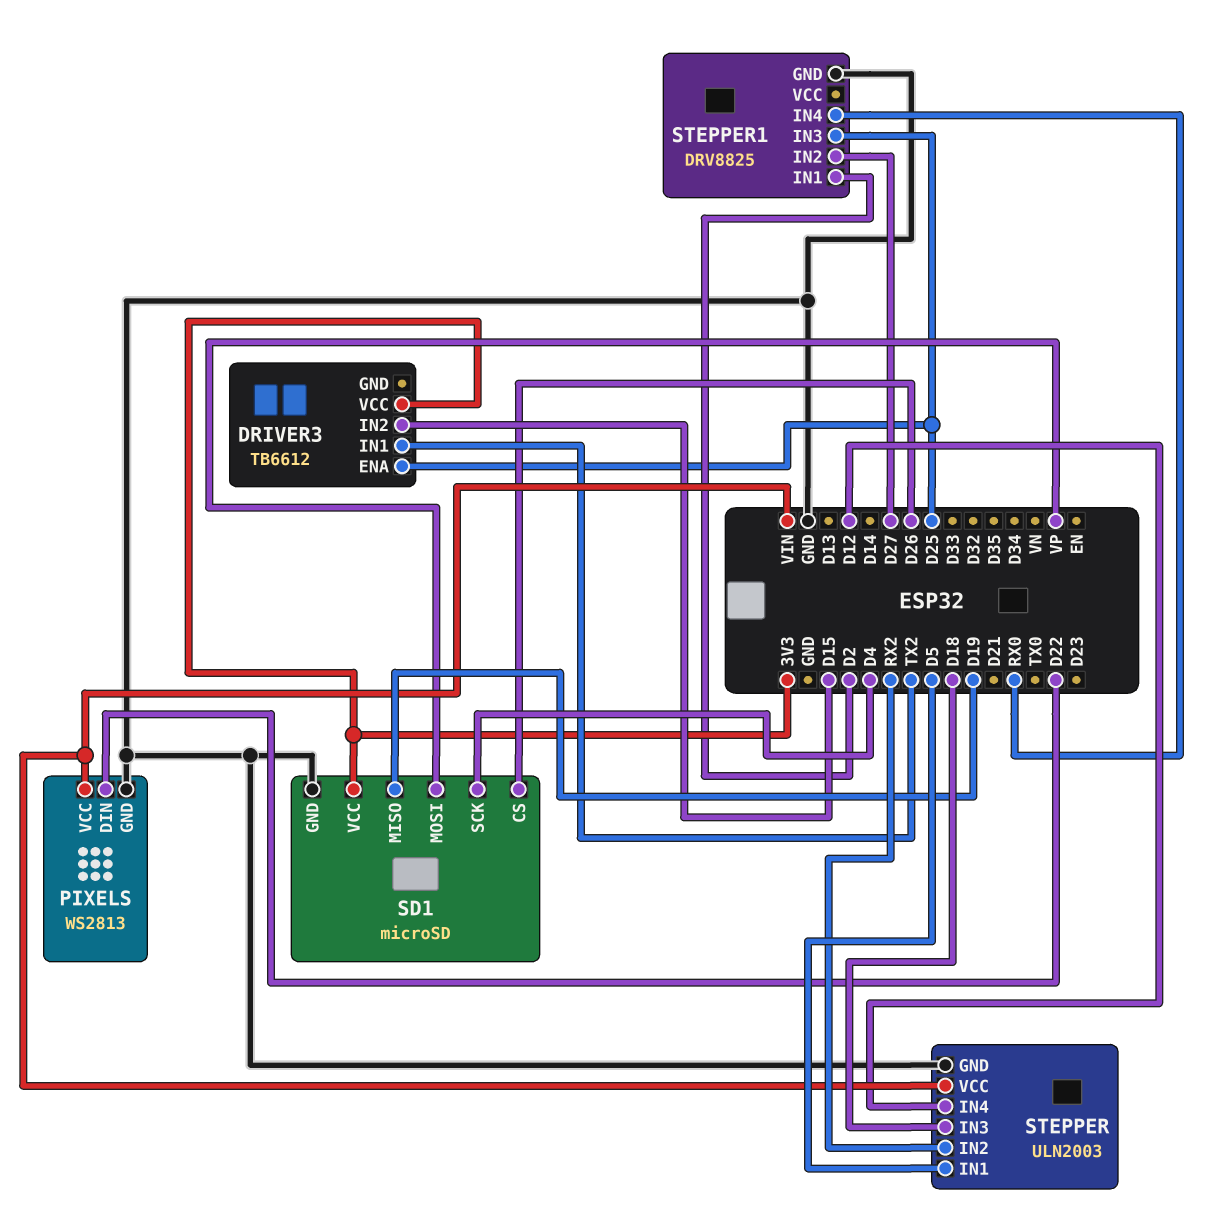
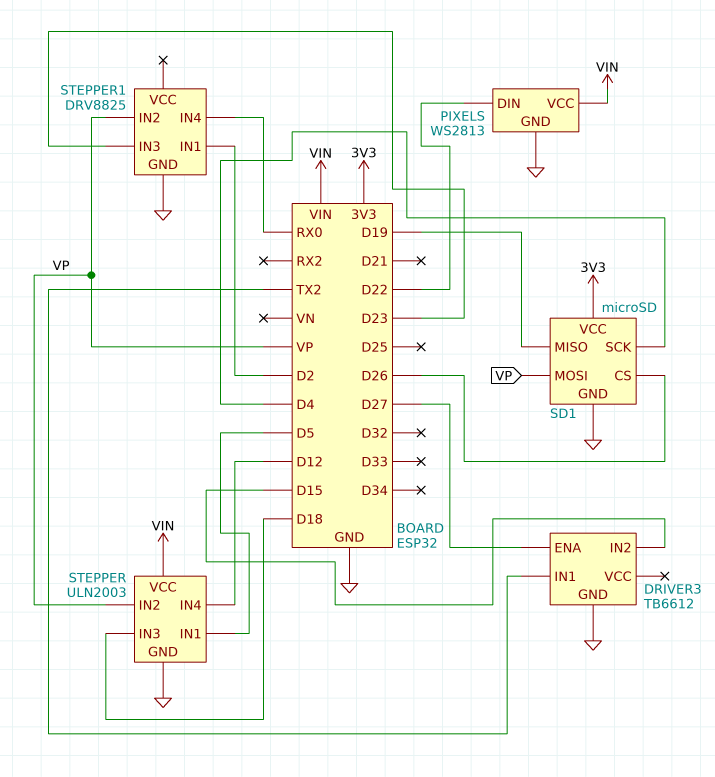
DRIVER3 pin ENA: D25 -> D27
DRIVER3 pin GND: none -> GND
DRIVER3 pin VCC: 3V3 -> none
STEPPER pin IN2: RX2 -> VP
STEPPER1 pin IN2: D27 -> VP
STEPPER1 pin IN3: D25 -> D23

